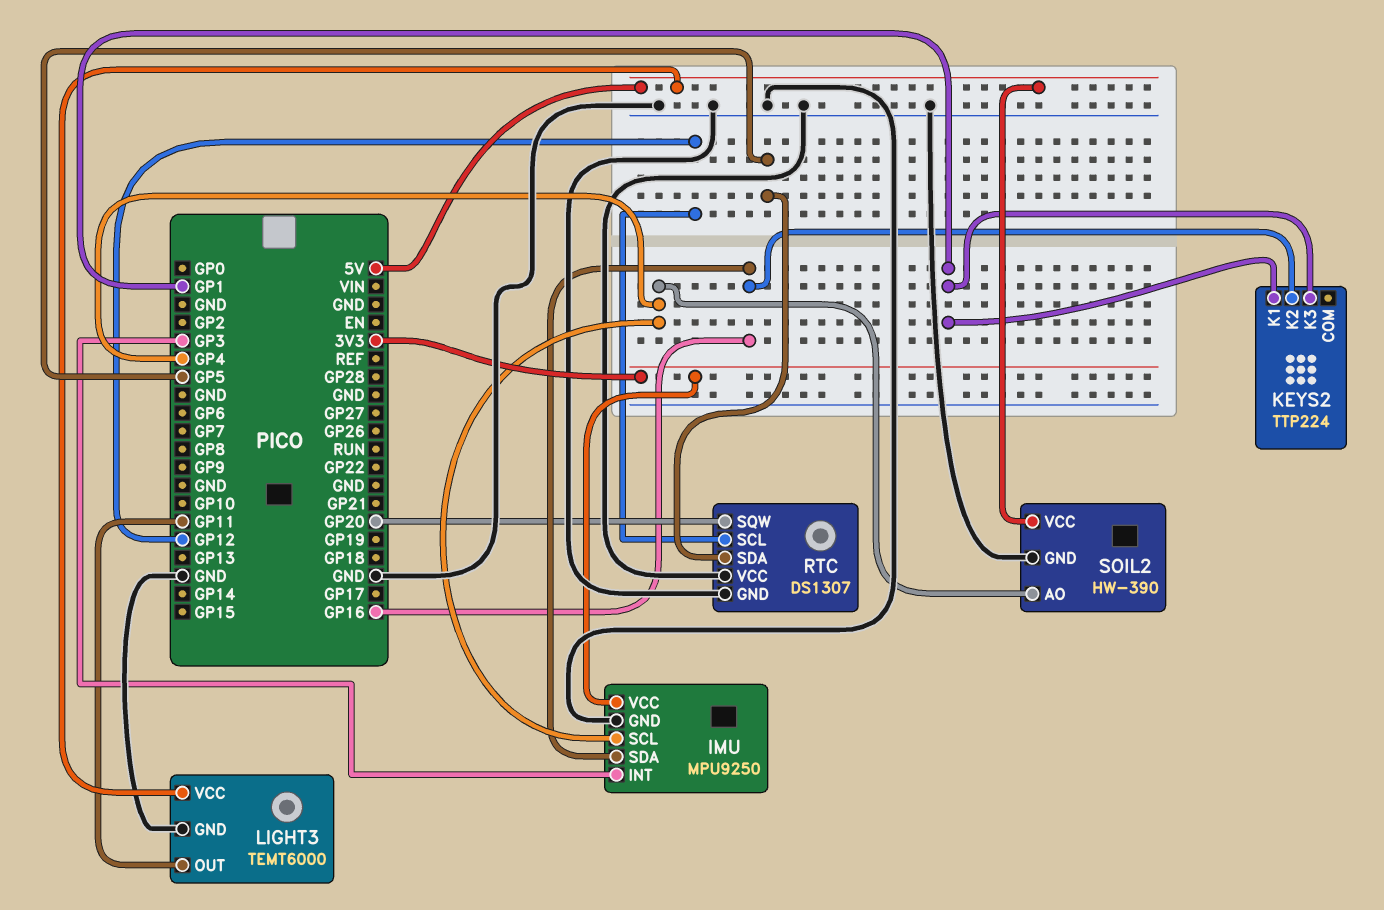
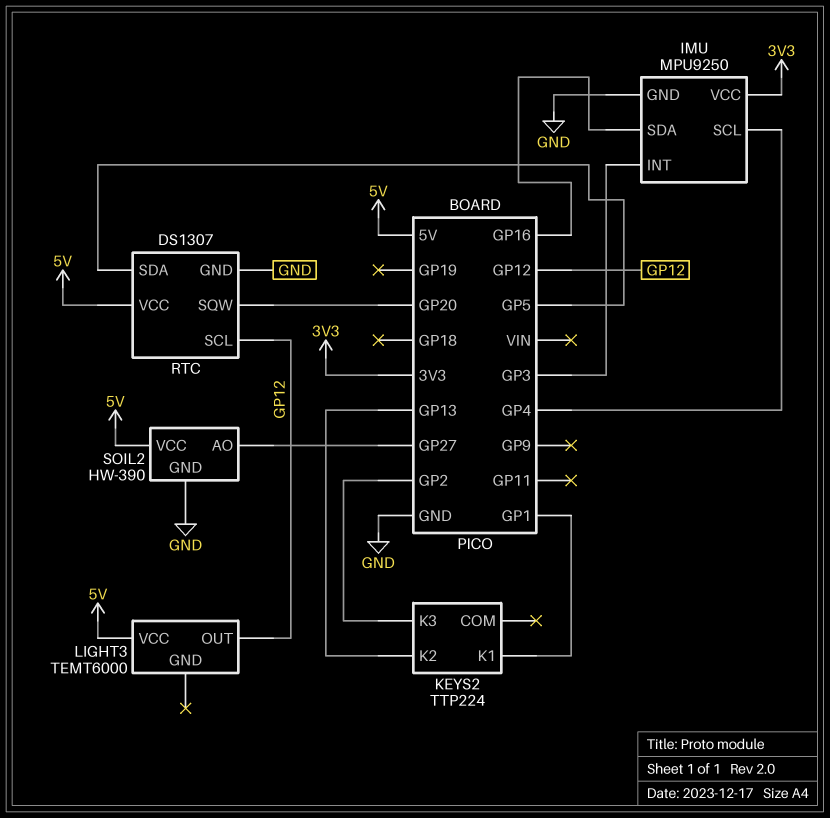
KEYS2 pin K2: GP16 -> GP13
KEYS2 pin K3: GP1 -> GP2
LIGHT3 pin GND: GND -> none
LIGHT3 pin OUT: GP11 -> GP12
RTC pin VCC: GND -> 5V
SOIL2 pin AO: GP4 -> GP27

